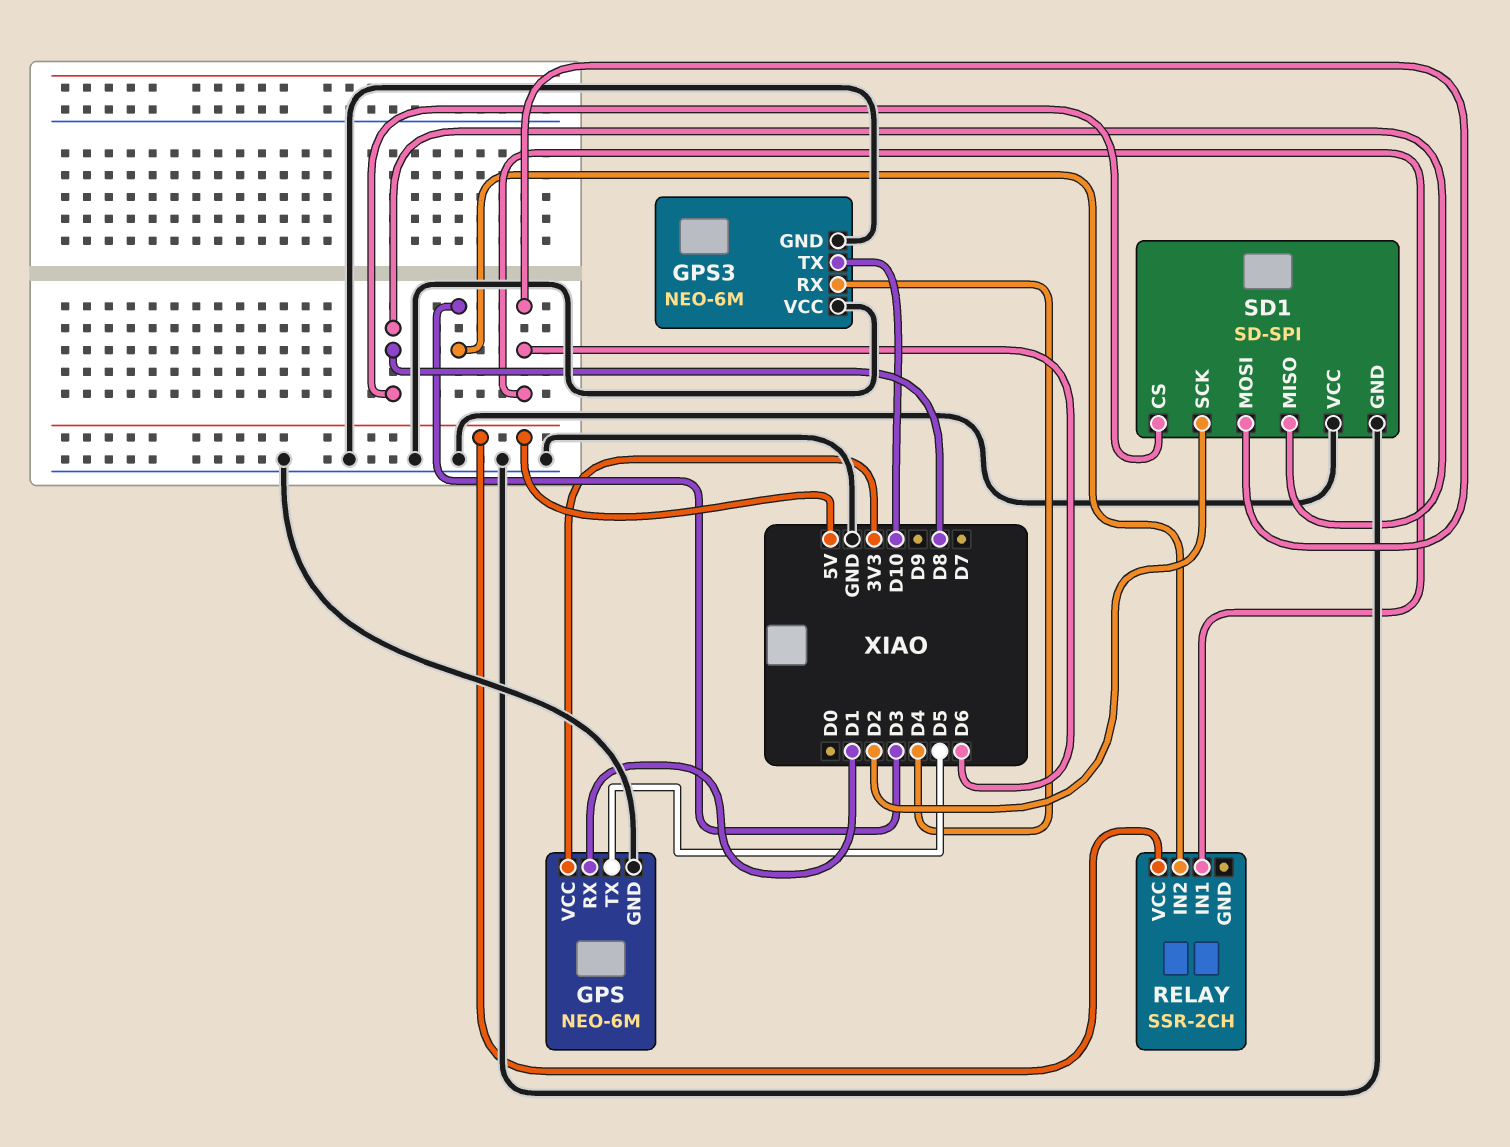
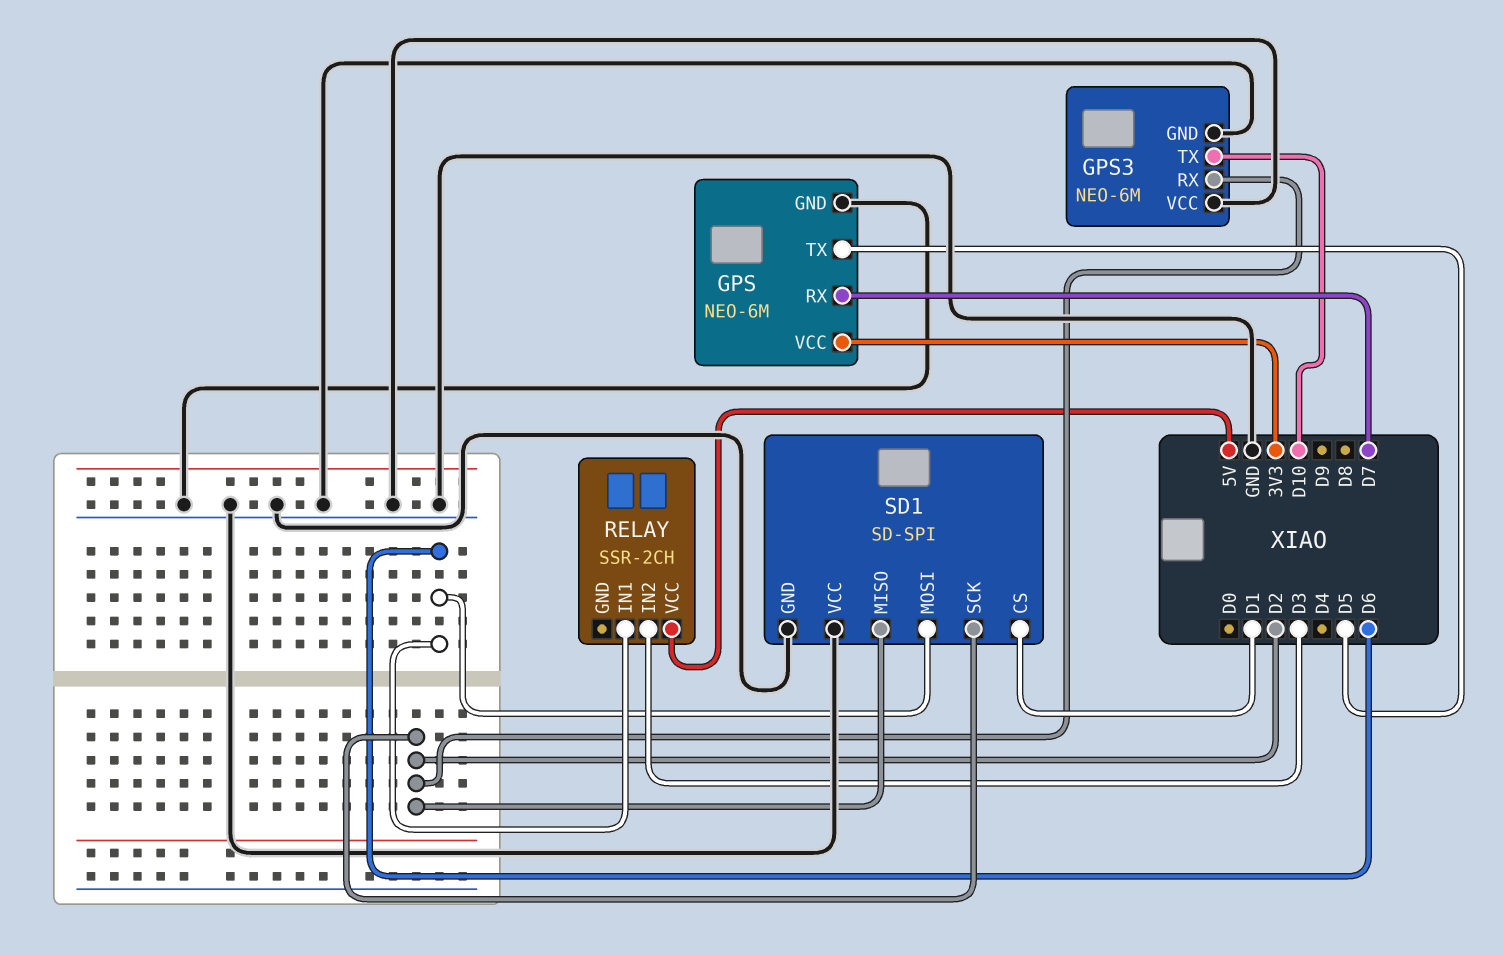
GPS pin RX: D1 -> D7
GPS3 pin RX: D4 -> D2
SD1 pin CS: D8 -> D1
SD1 pin MISO: D8 -> D2

